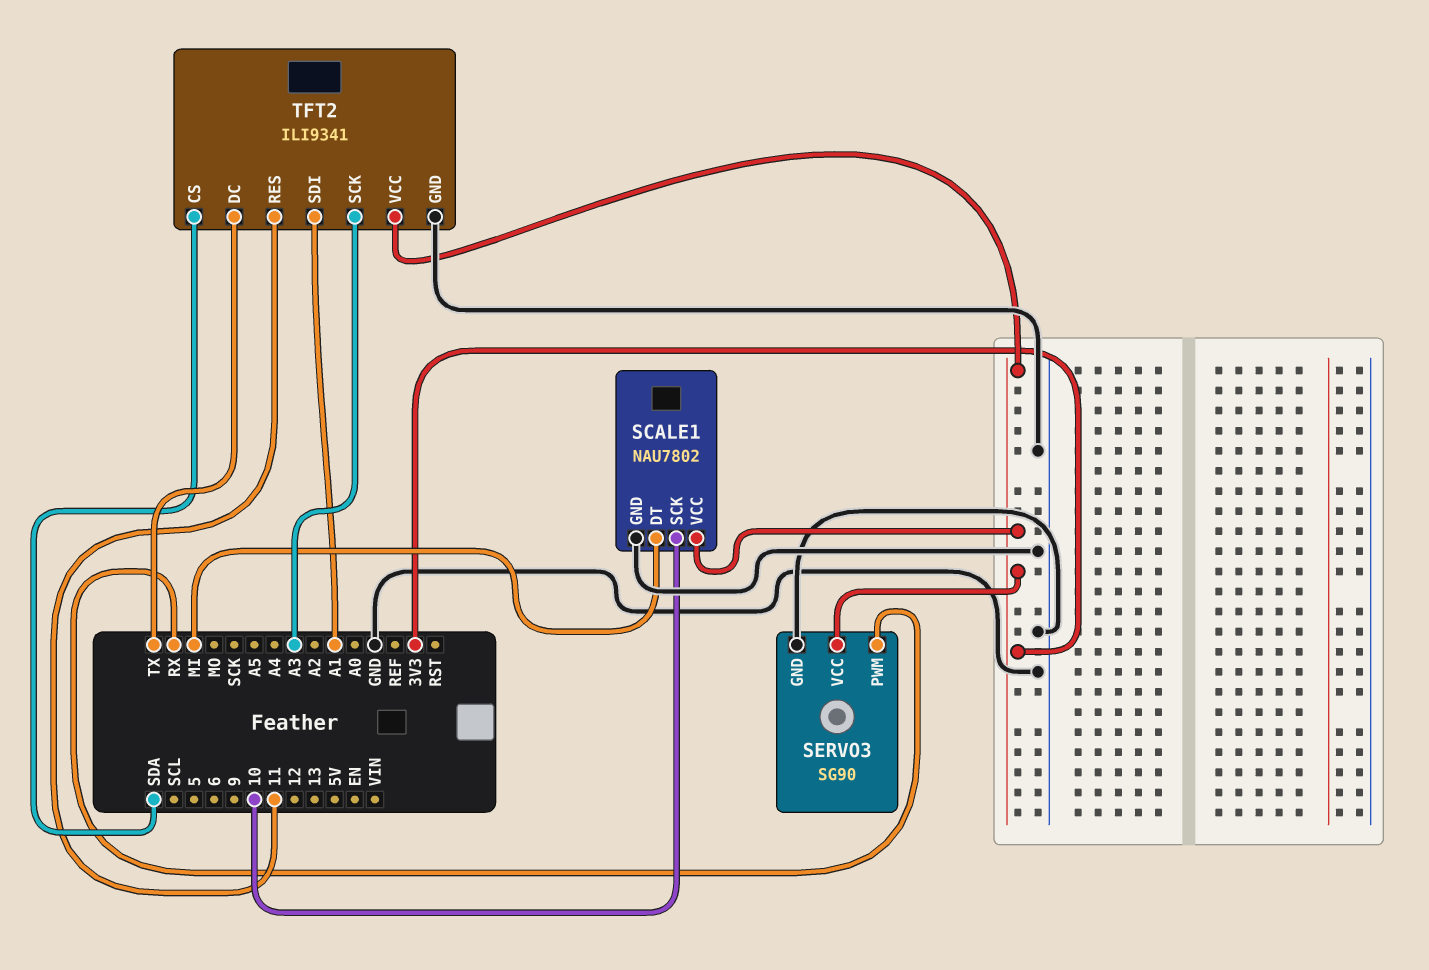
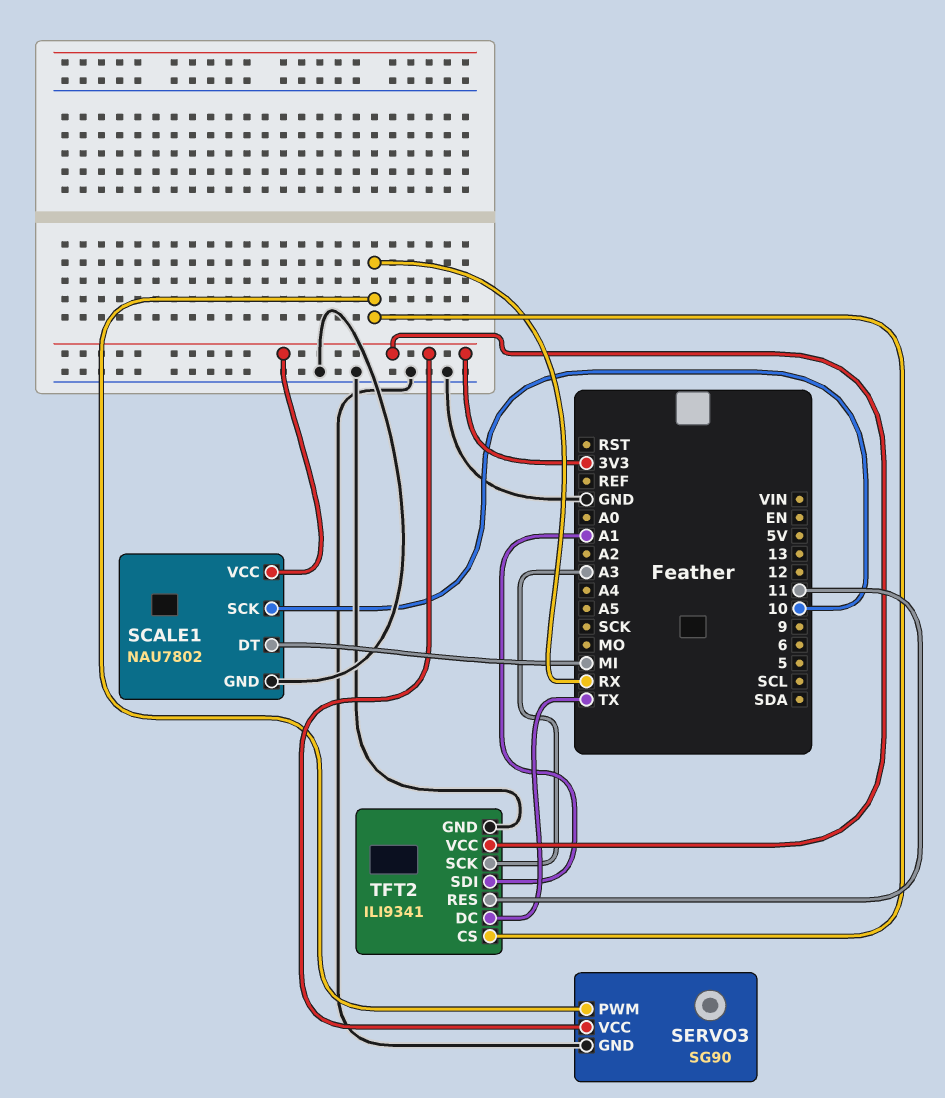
TFT2 pin CS: SDA -> RX

